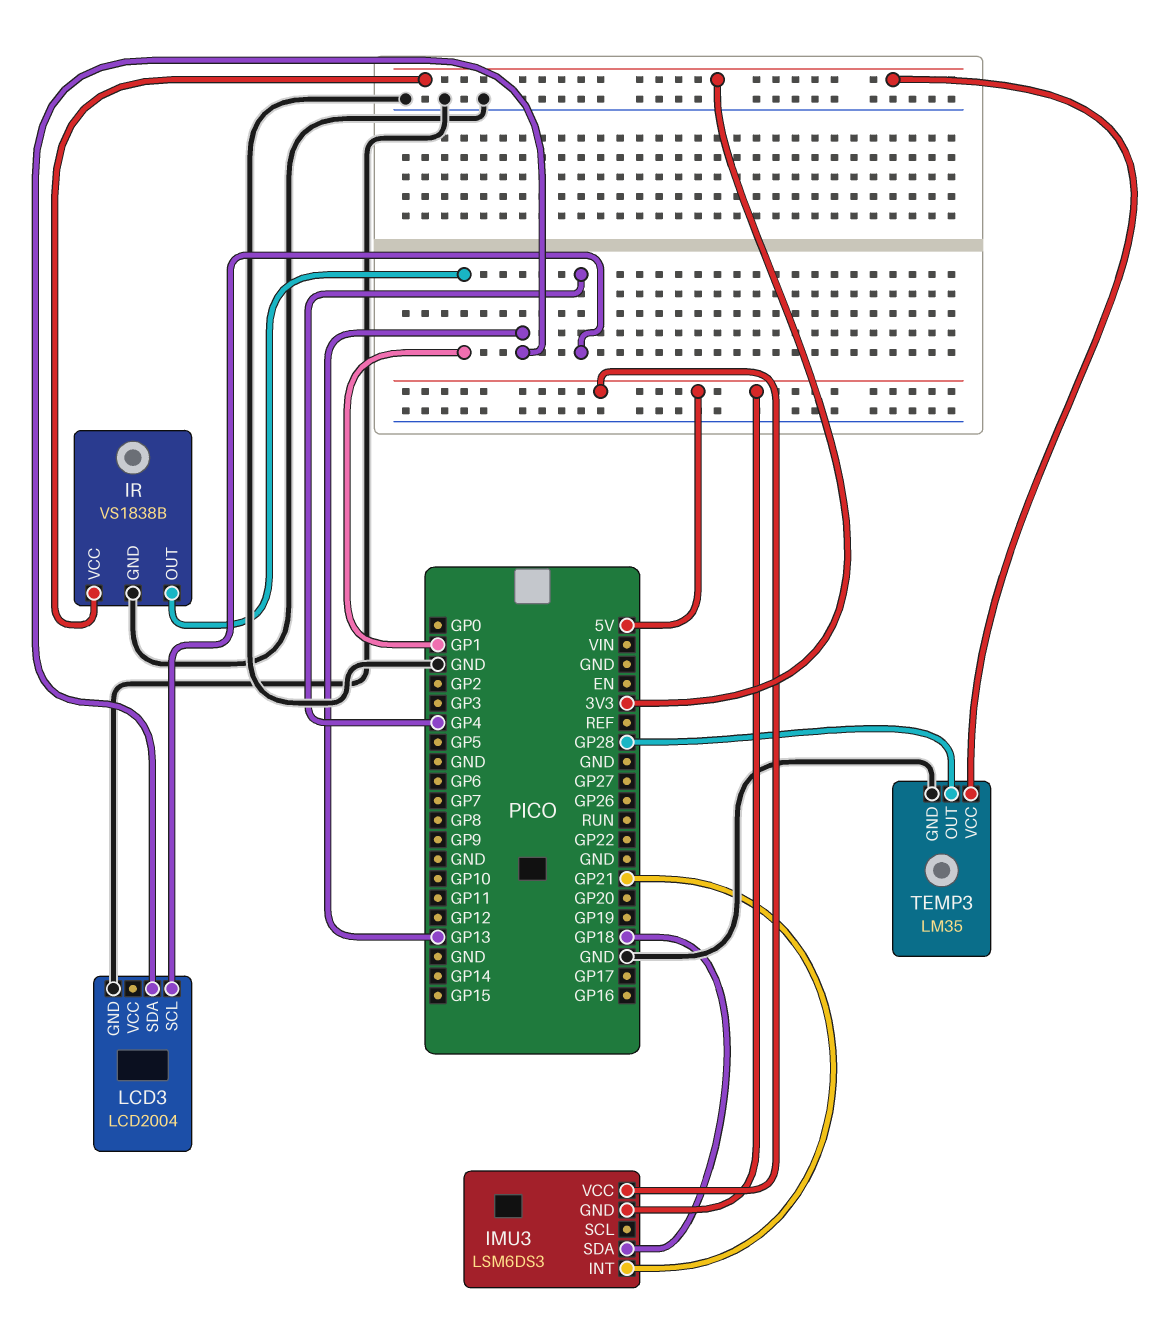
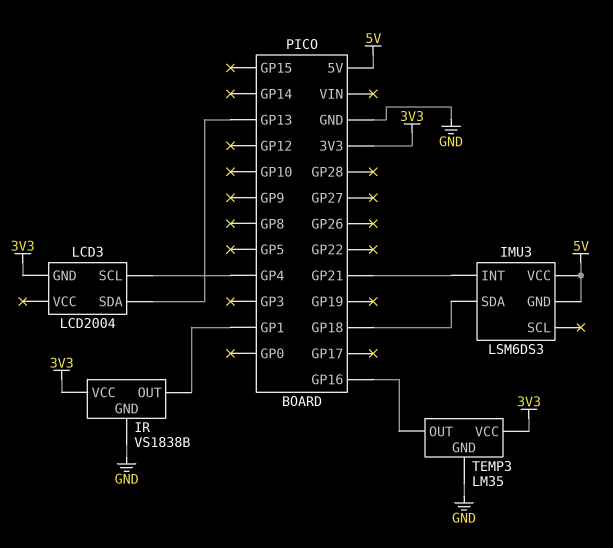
LCD3 pin GND: GND -> 3V3
TEMP3 pin OUT: GP28 -> GP16

